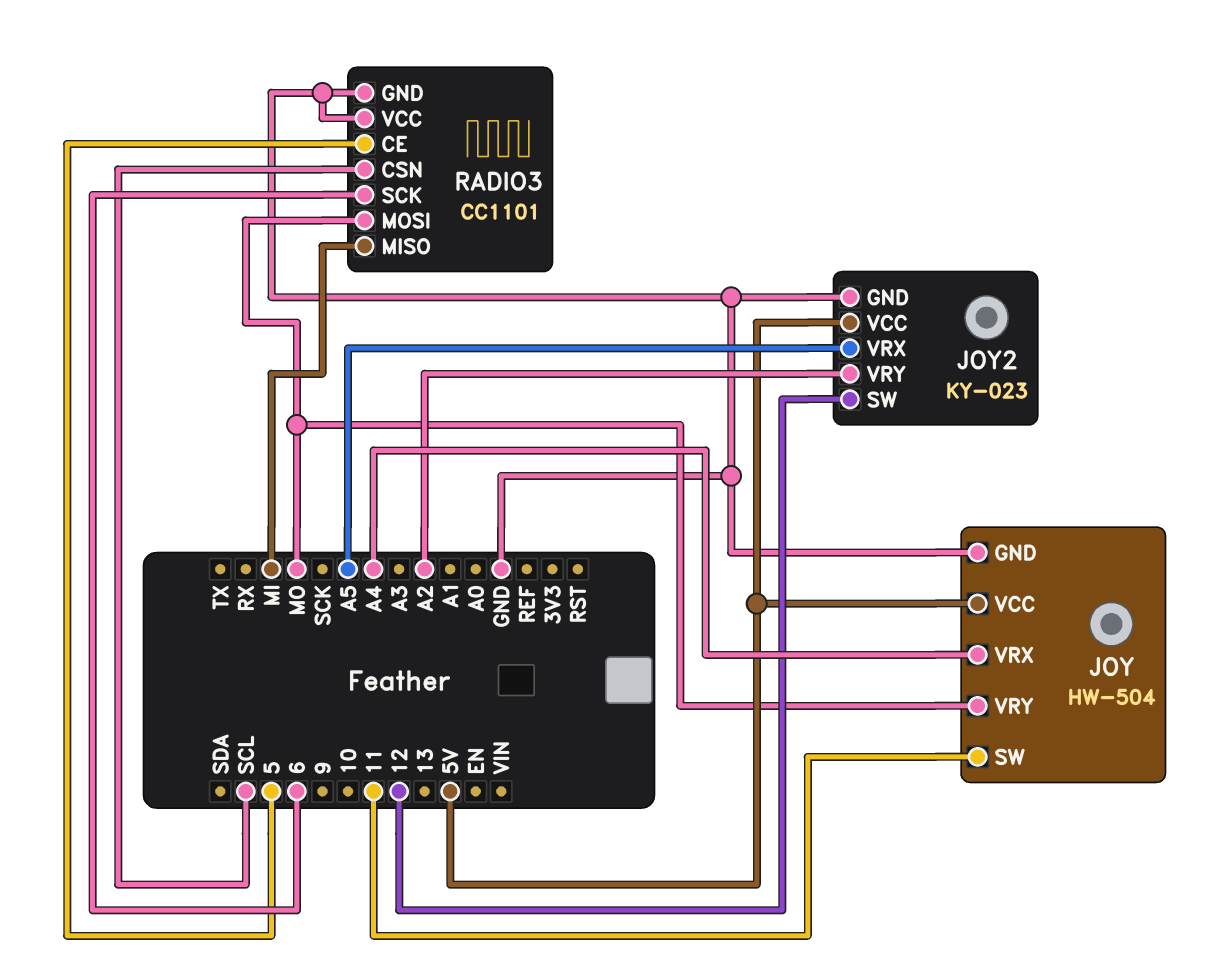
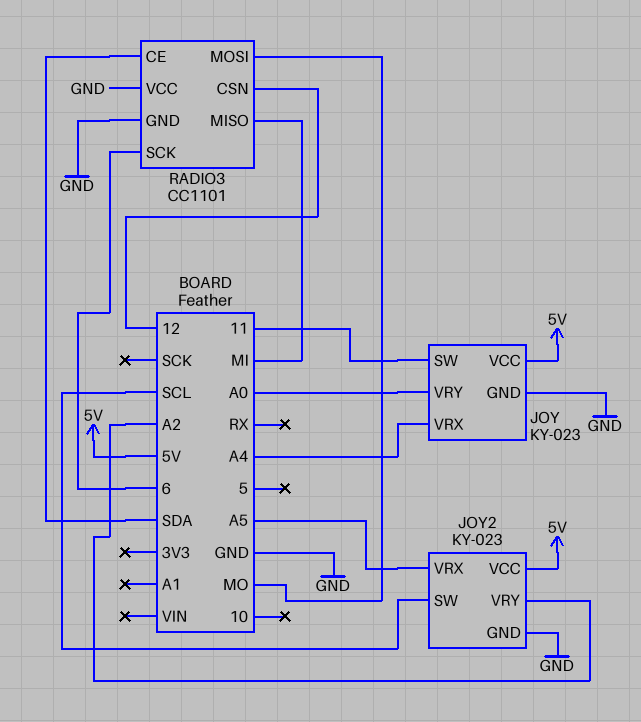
JOY: HW-504 -> KY-023
JOY pin VRY: MO -> A0
JOY2 pin SW: 12 -> SCL
RADIO3 pin CE: 5 -> SDA
RADIO3 pin CSN: SCL -> 12

